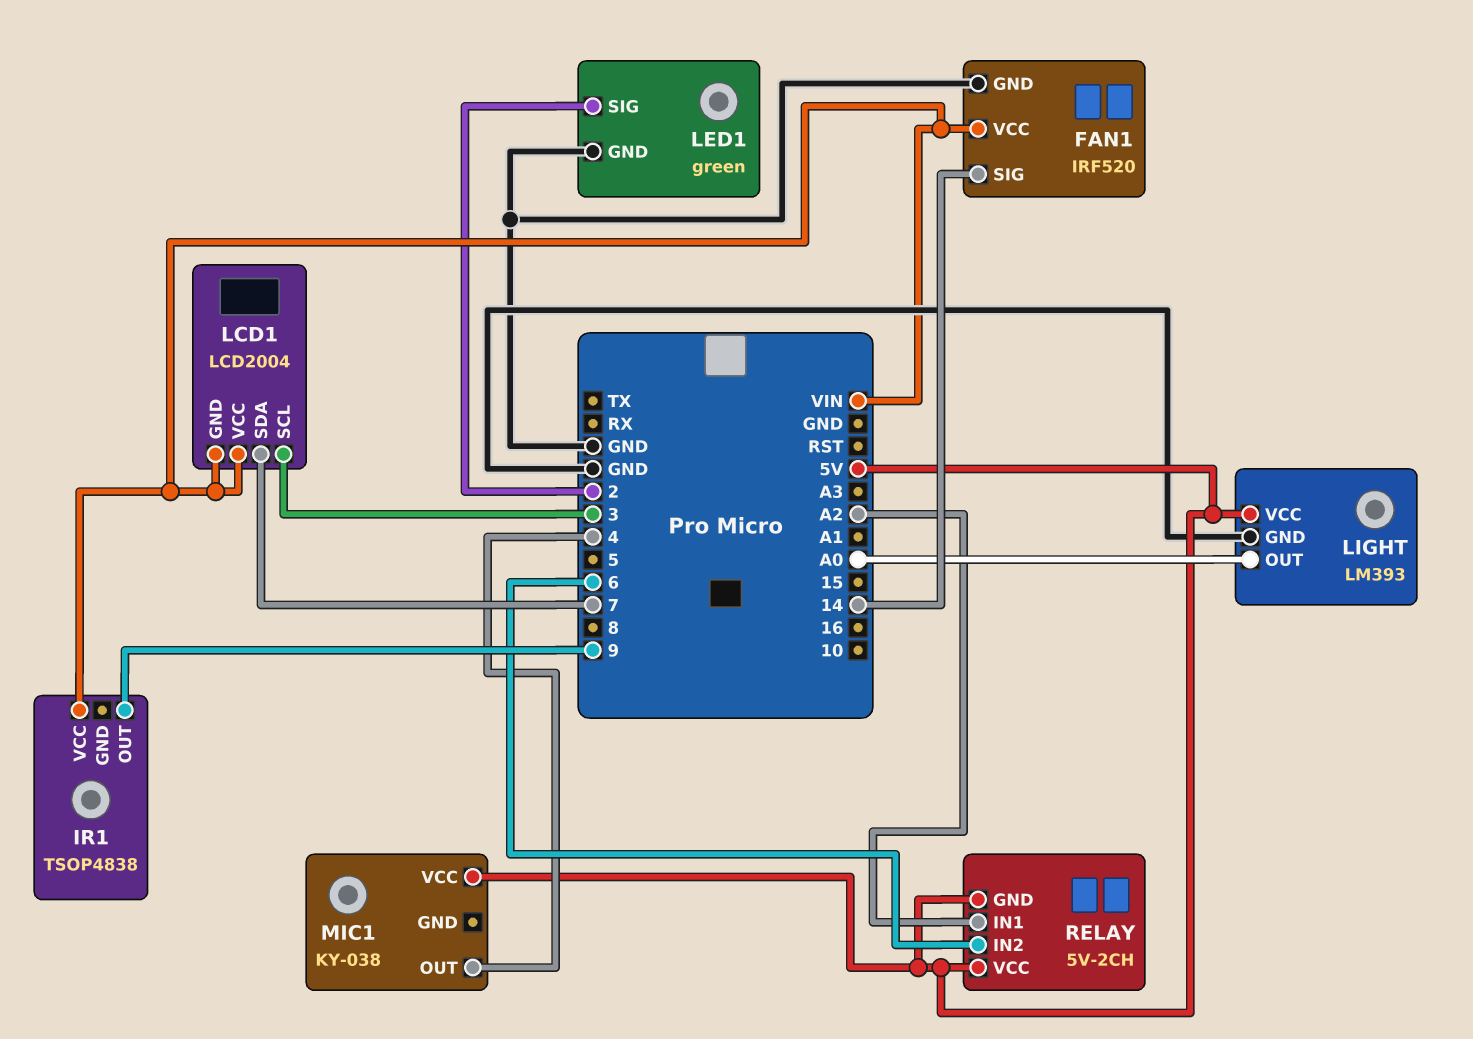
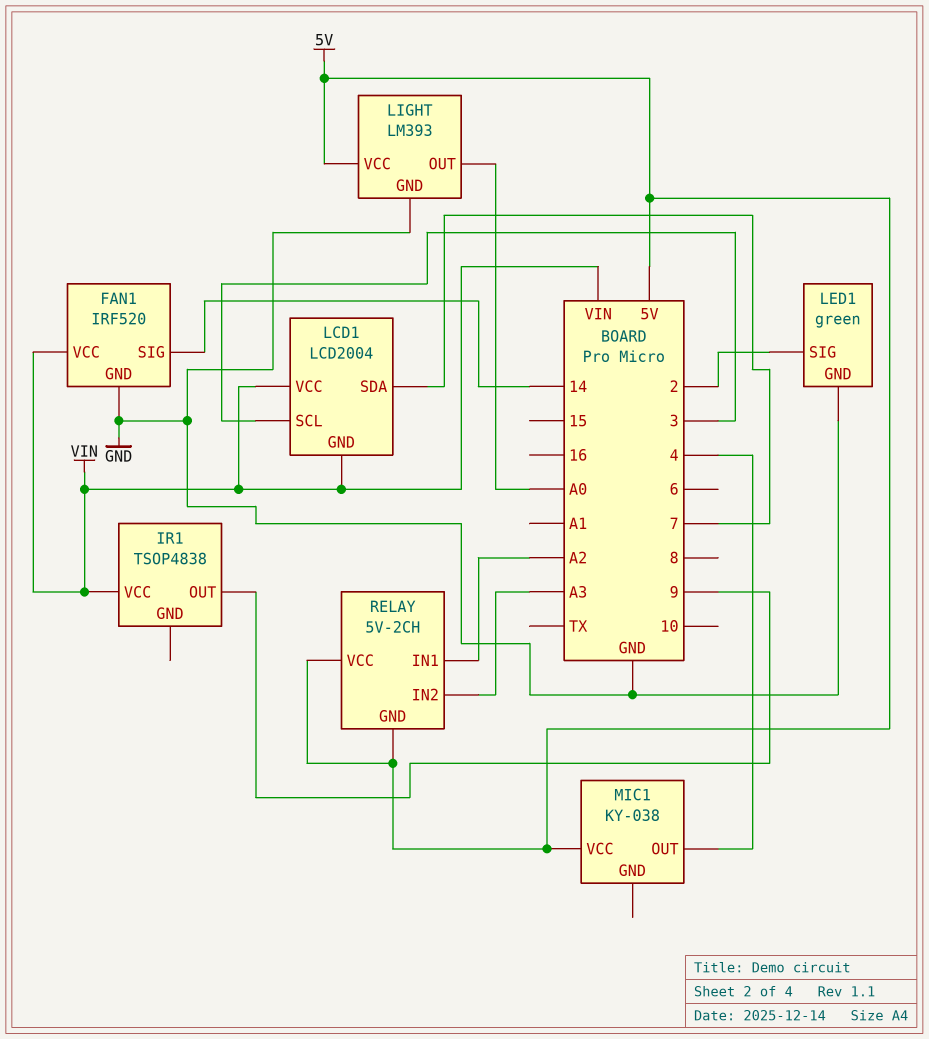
RELAY pin IN2: 6 -> A3

